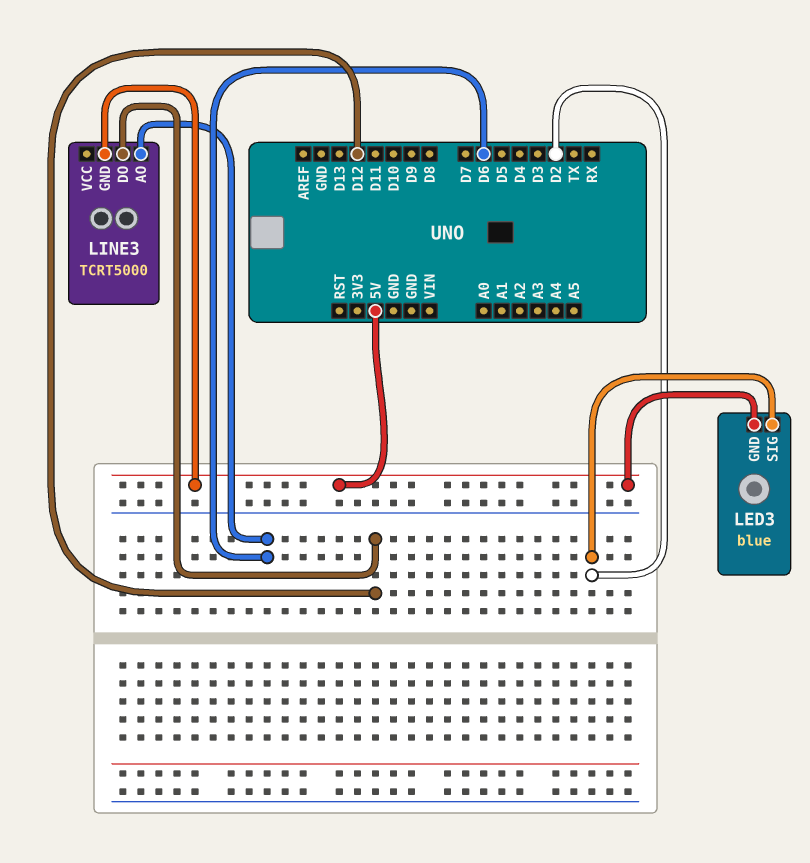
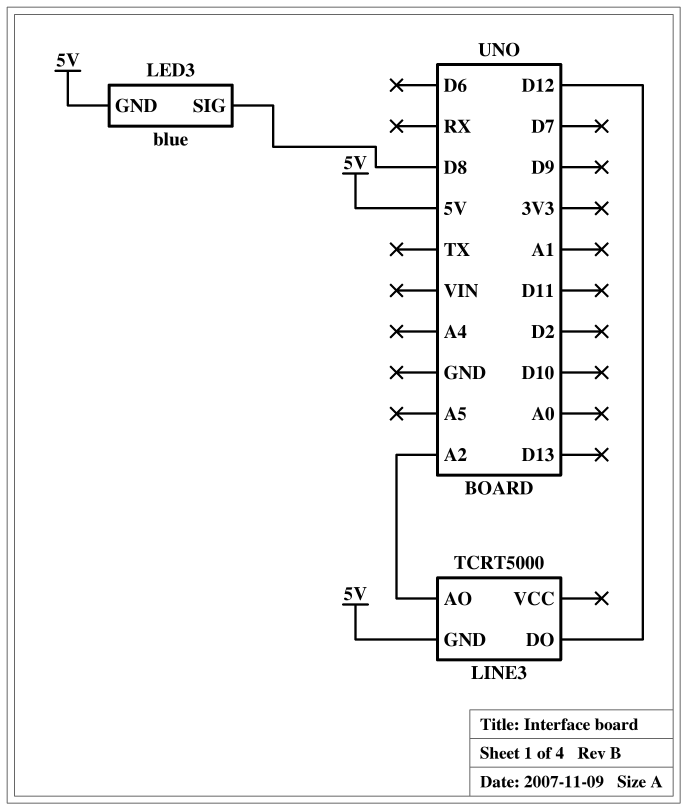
LED3 pin SIG: D2 -> D8
LINE3 pin AO: D6 -> A2

